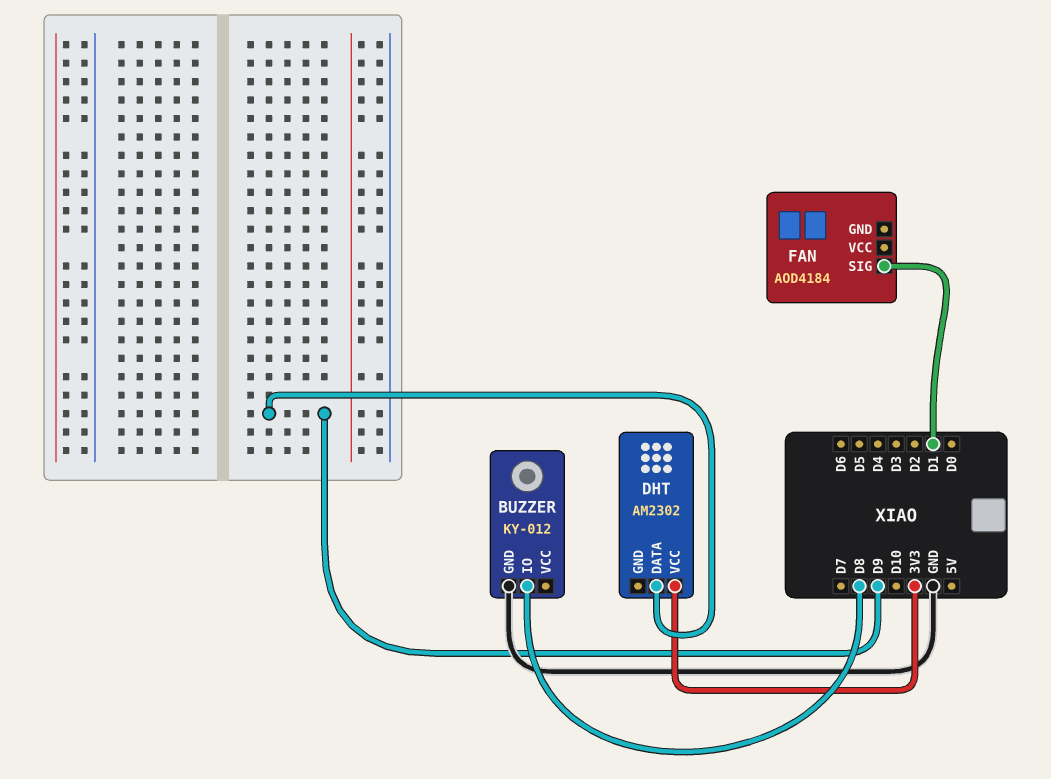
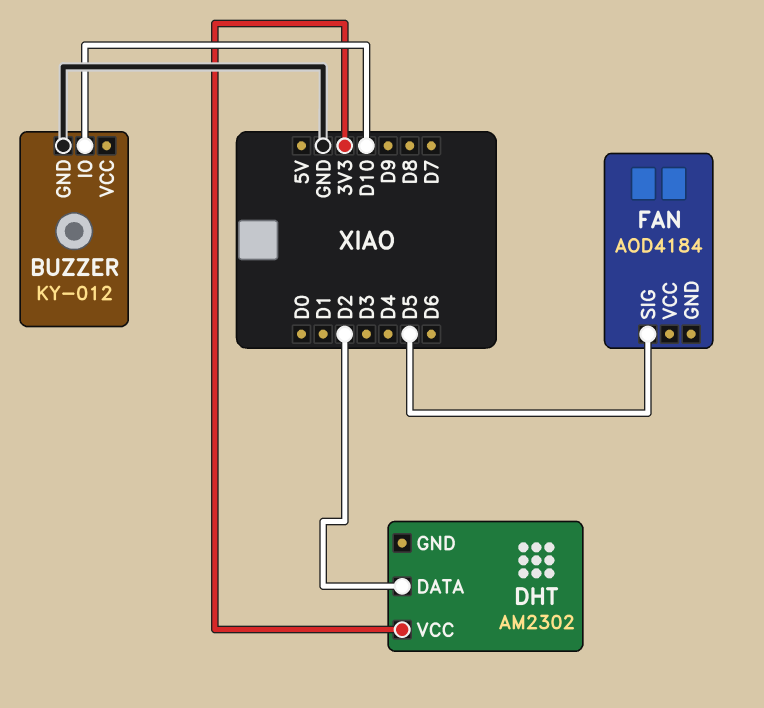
BUZZER pin IO: D8 -> D10
DHT pin DATA: D9 -> D2
FAN pin SIG: D1 -> D5

